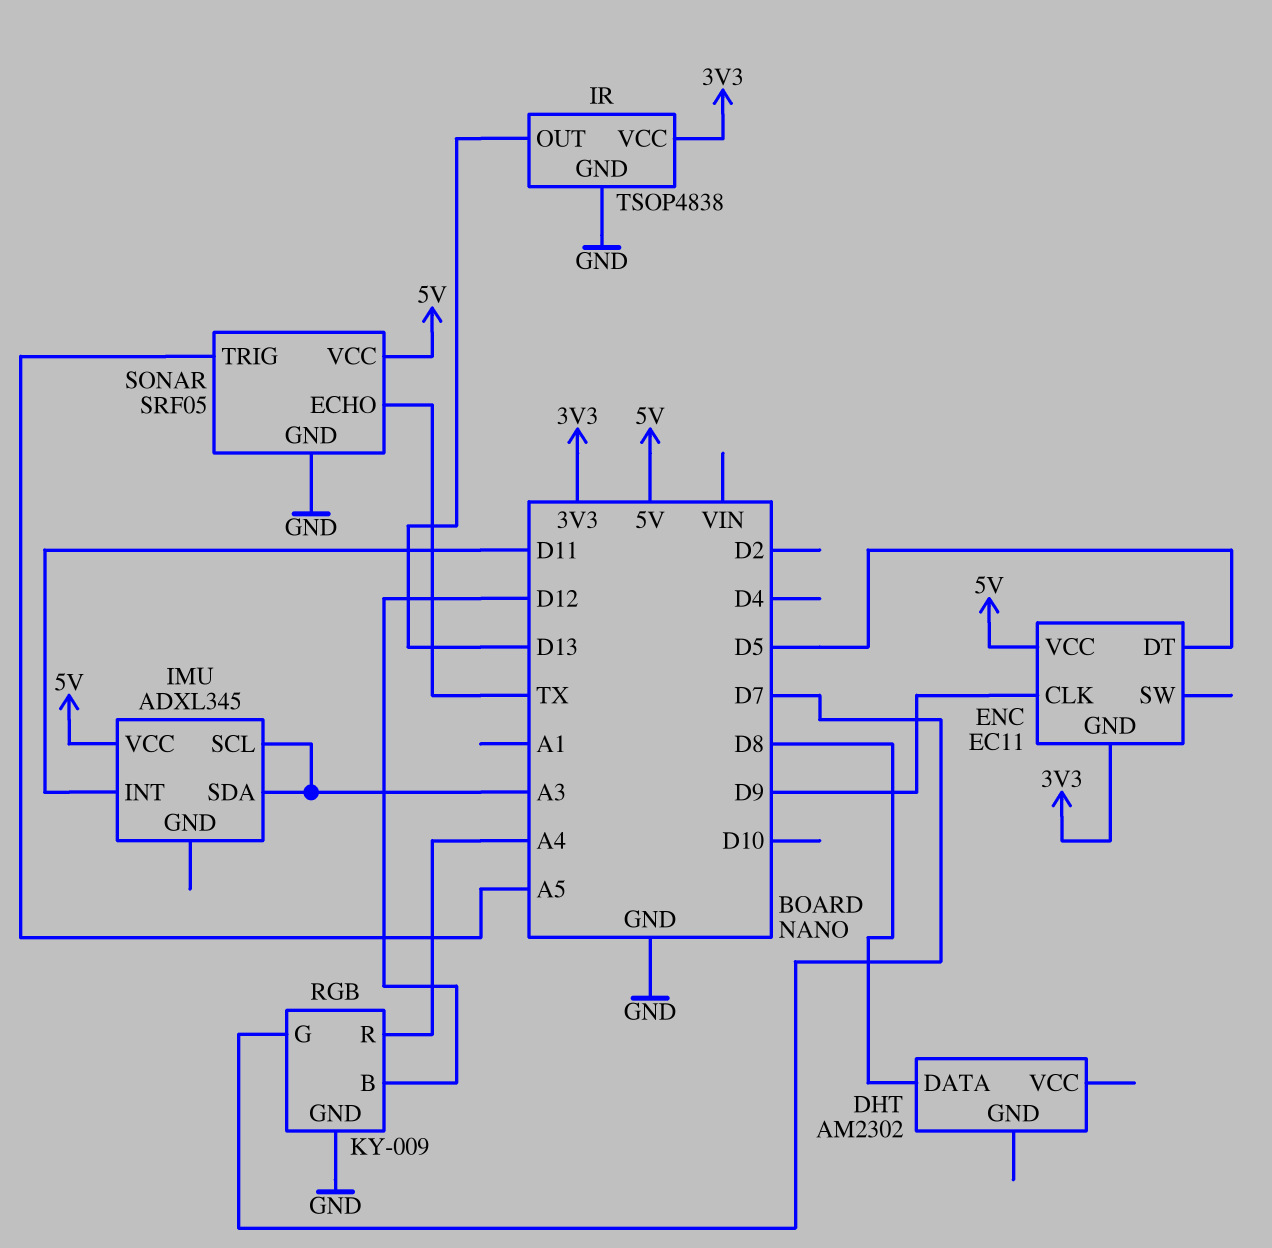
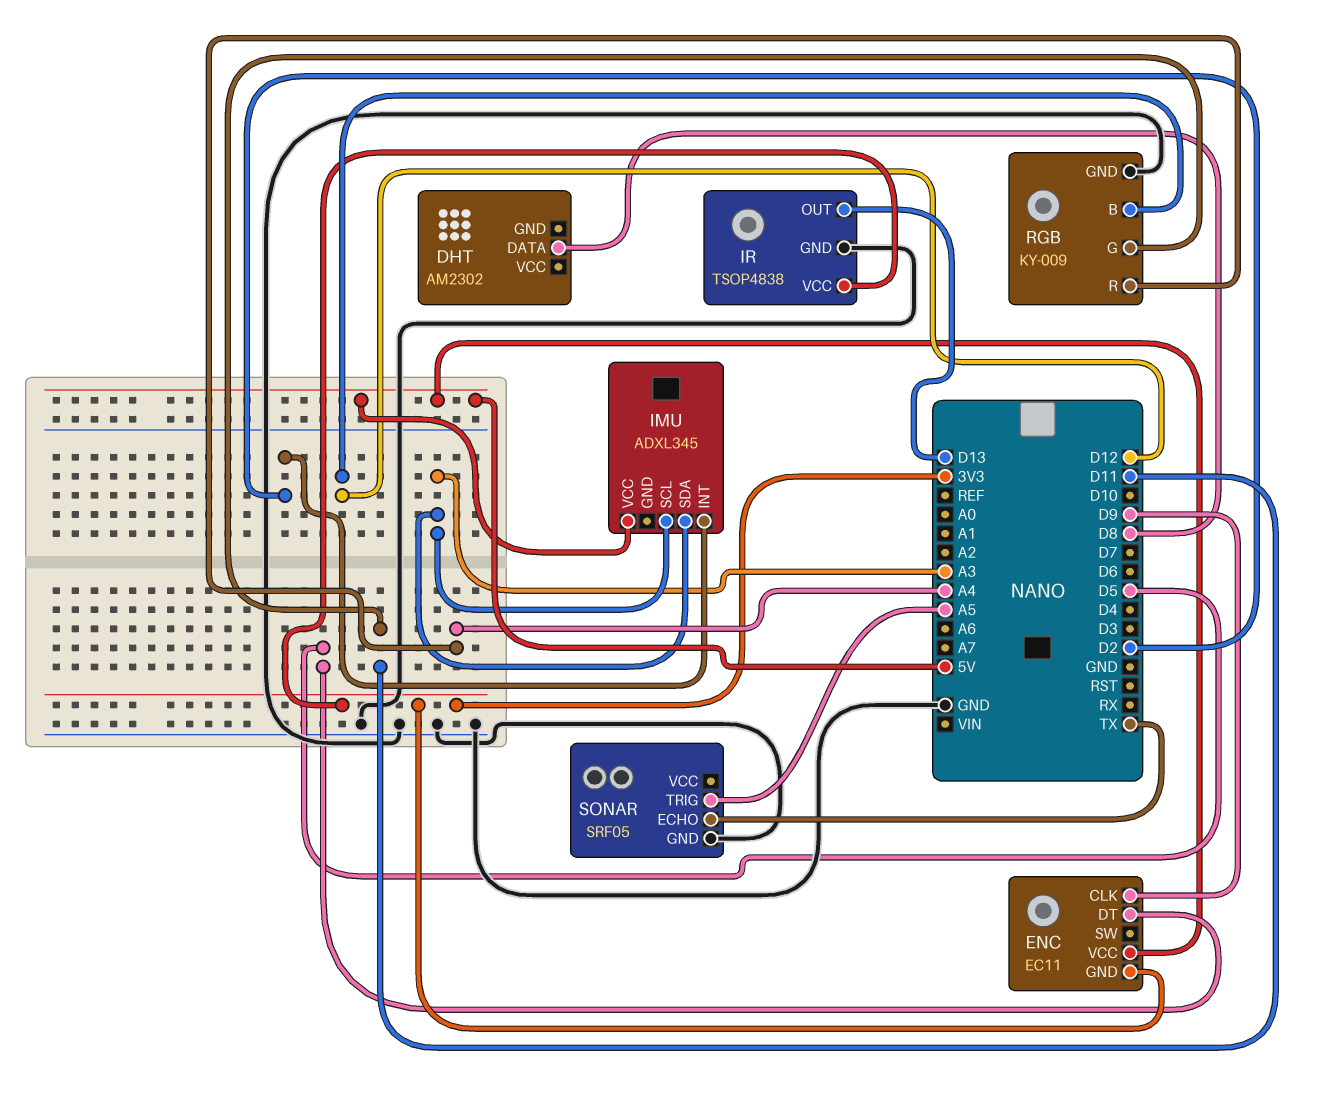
IMU pin INT: D11 -> D2
RGB pin G: D7 -> D11
SONAR pin VCC: 5V -> none

